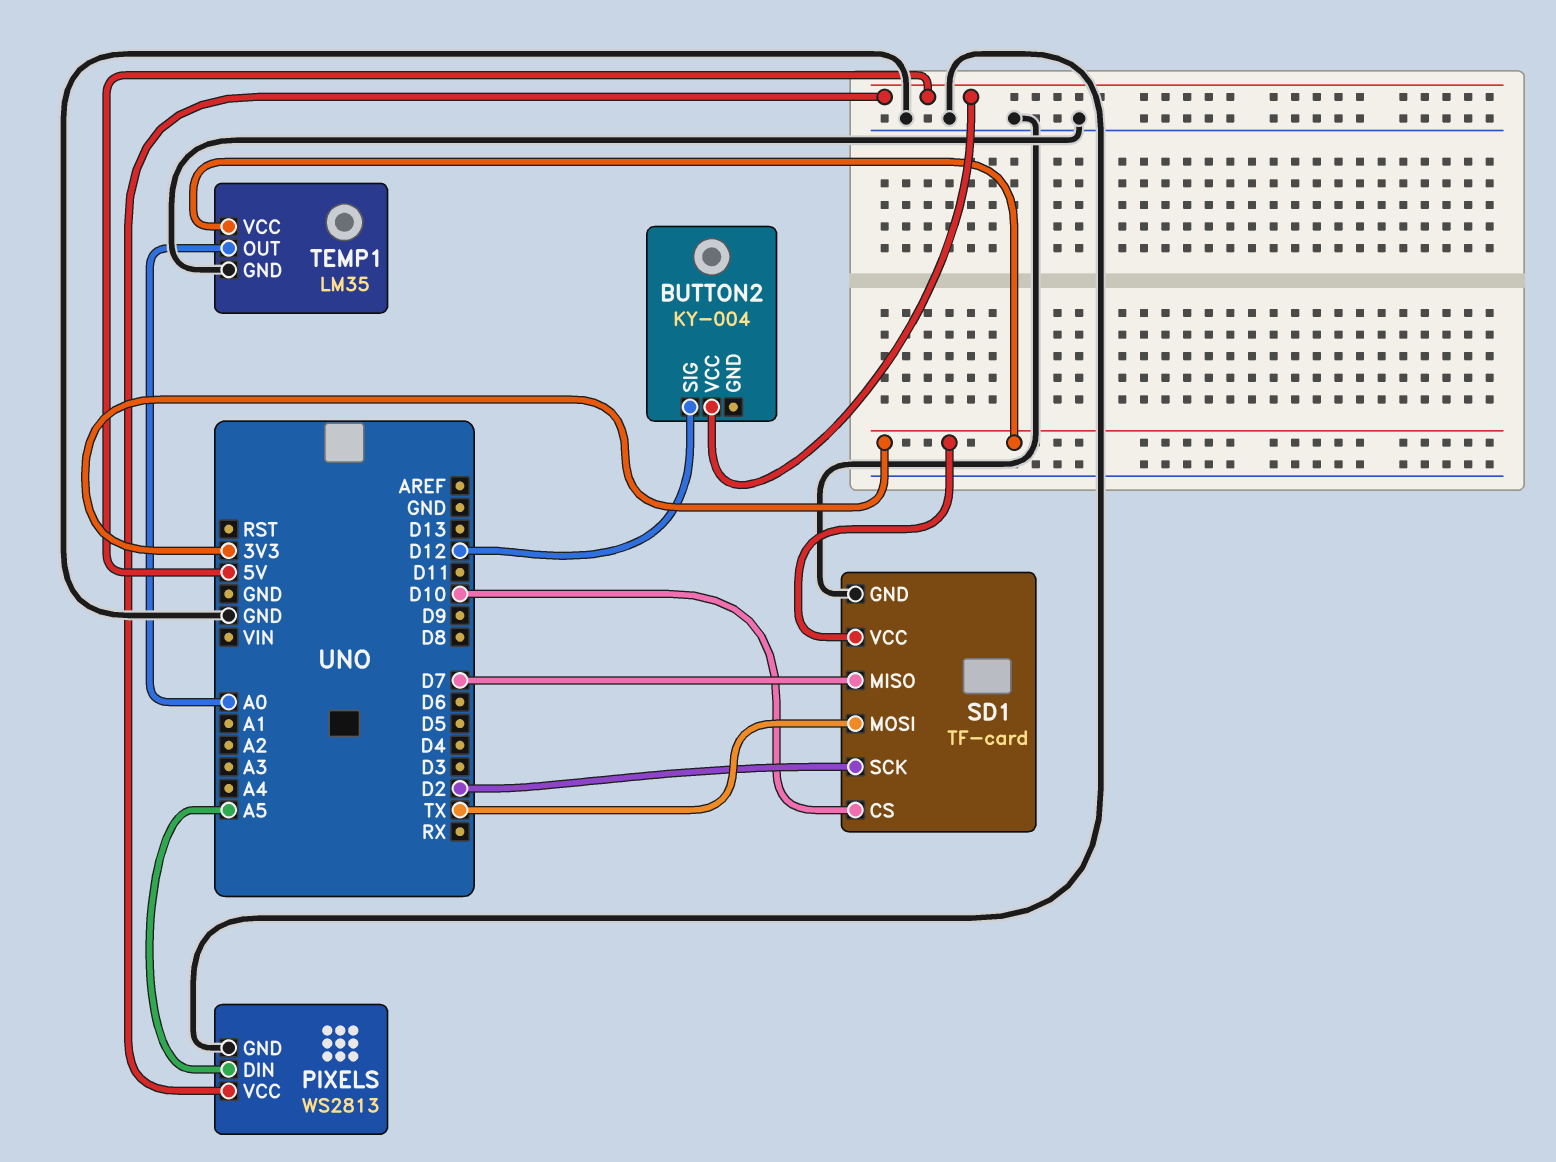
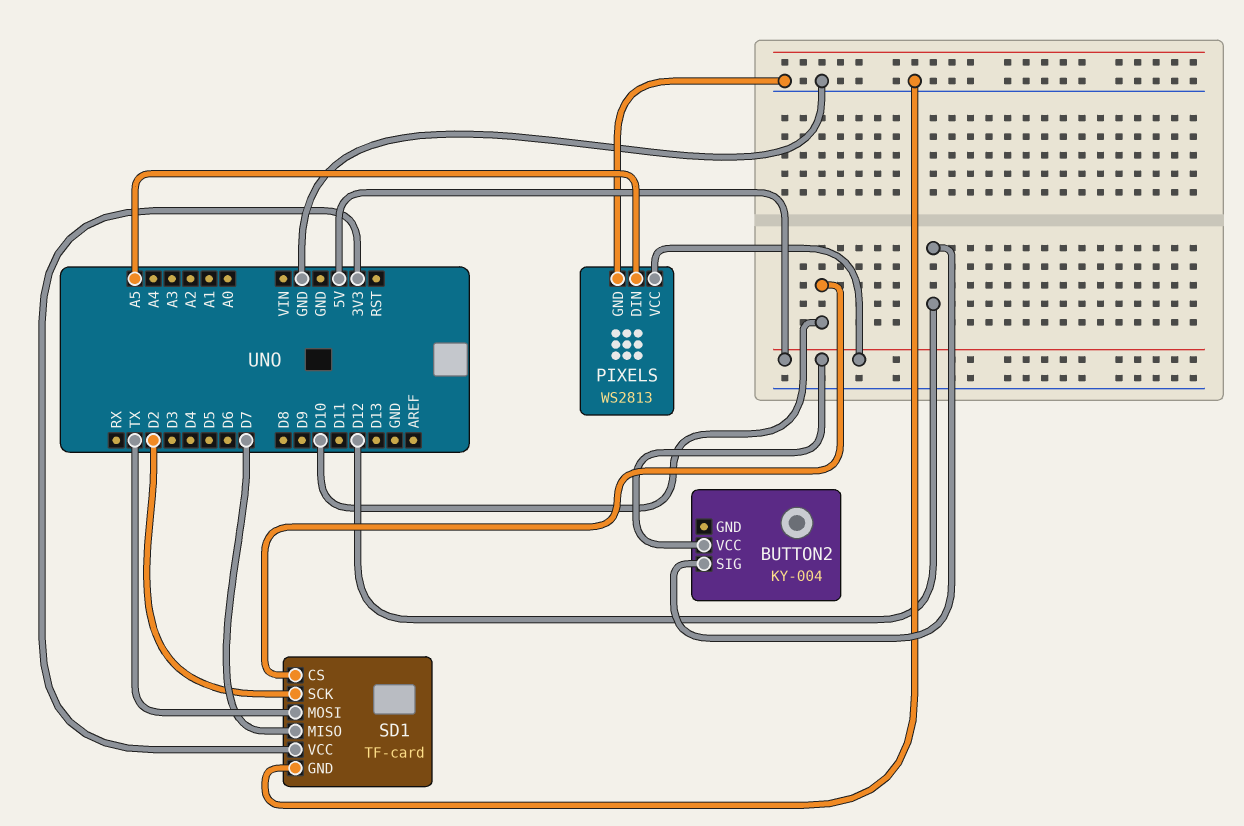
TEMP1: LM35 -> none
TEMP1 pin GND: GND -> none
TEMP1 pin OUT: A0 -> none
TEMP1 pin VCC: 3V3 -> none

